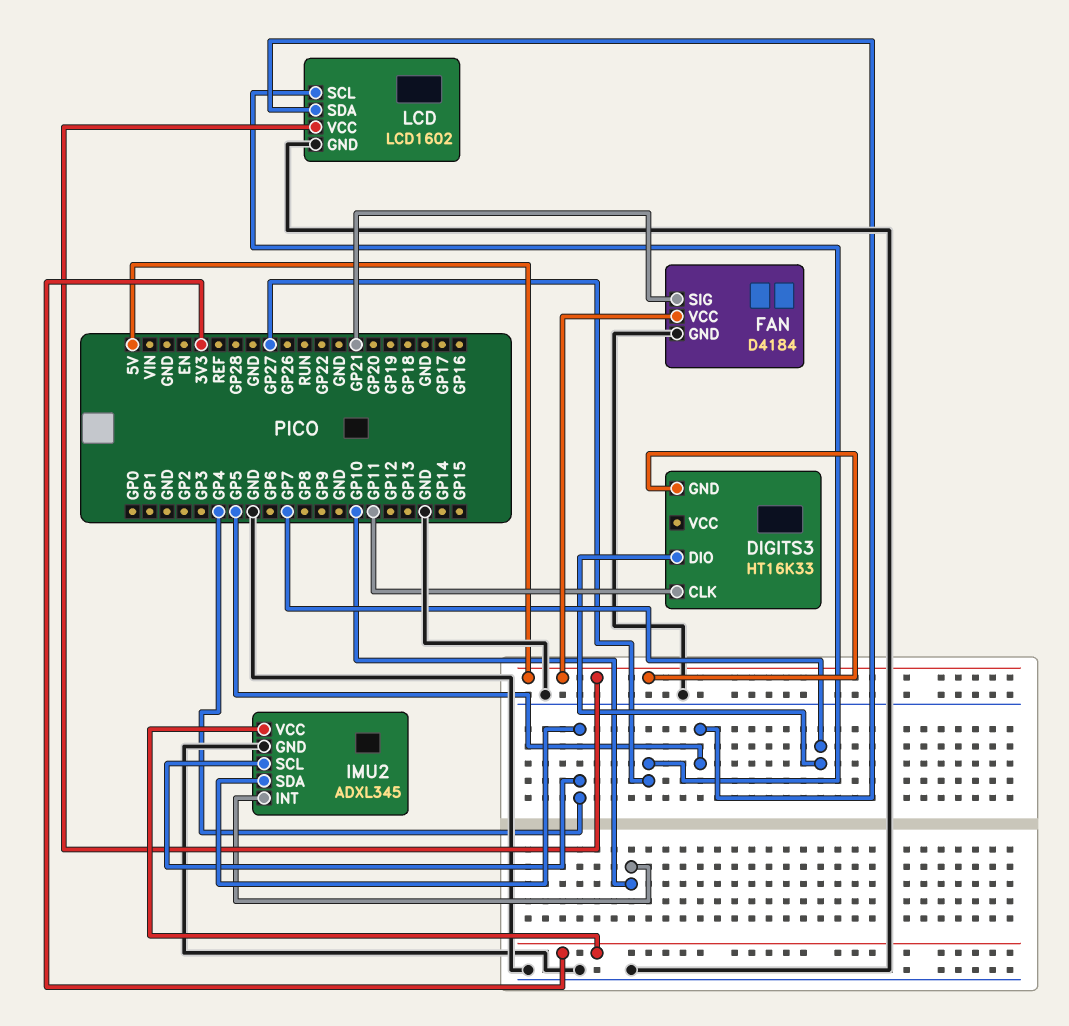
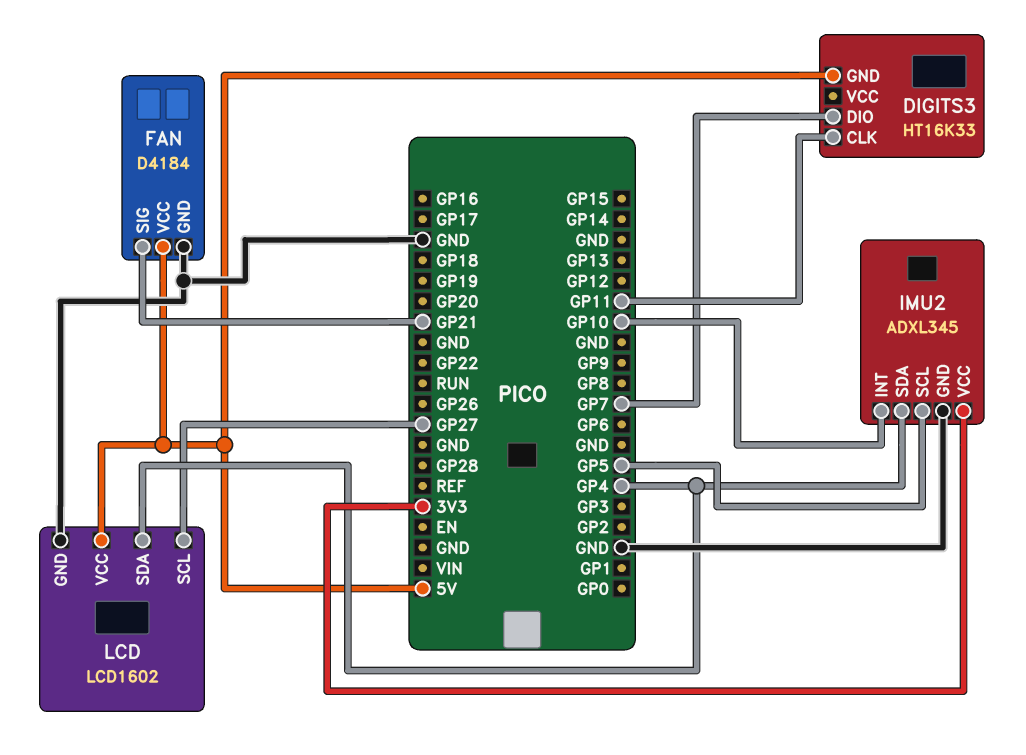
IMU2 pin SCL: GP4 -> GP5
LCD pin SDA: GP5 -> GP4

